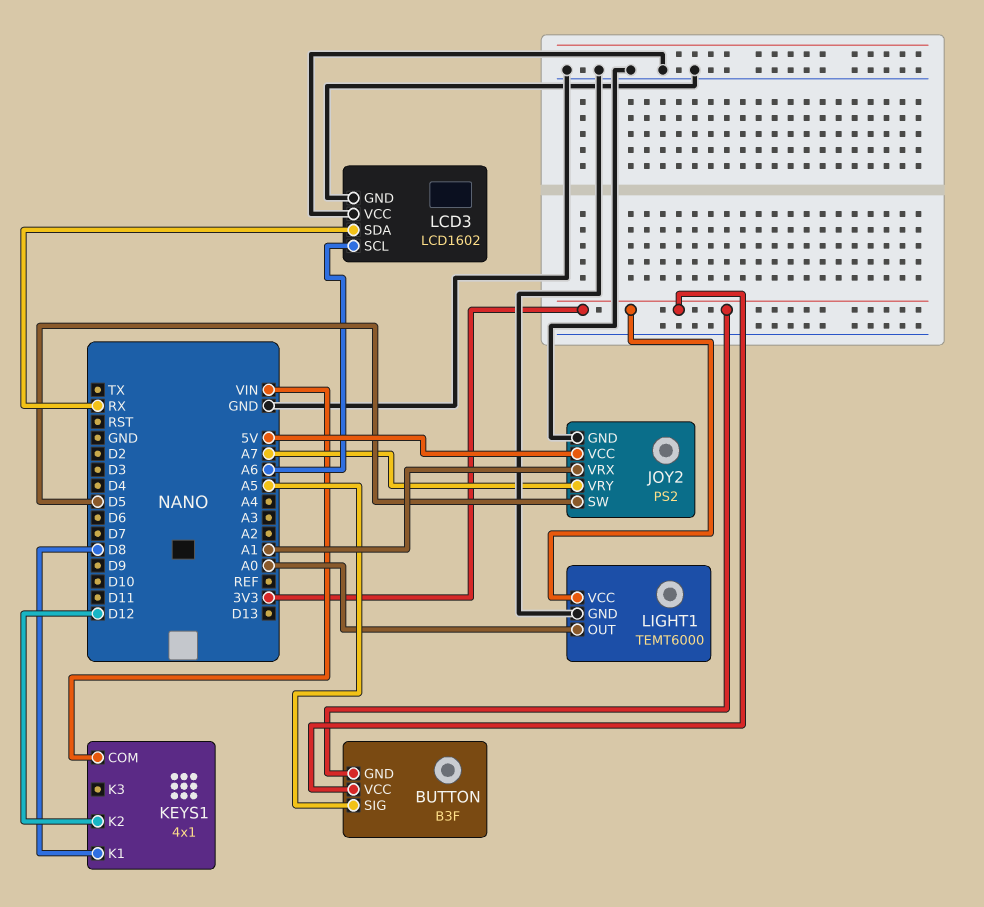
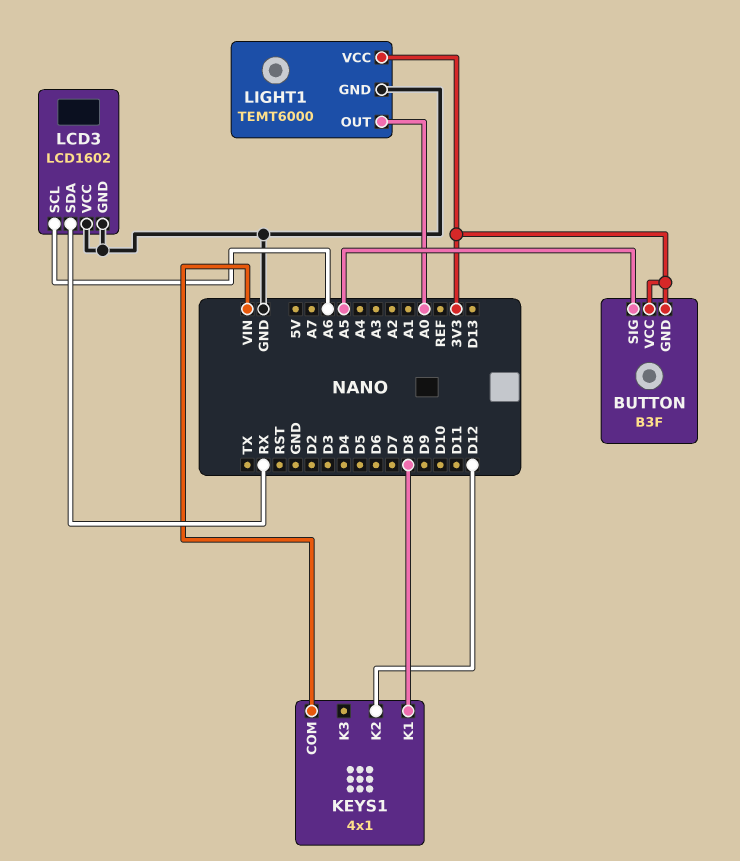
JOY2: PS2 -> none
JOY2 pin GND: GND -> none
JOY2 pin SW: D5 -> none
JOY2 pin VCC: 5V -> none
JOY2 pin VRX: A1 -> none
JOY2 pin VRY: A7 -> none

